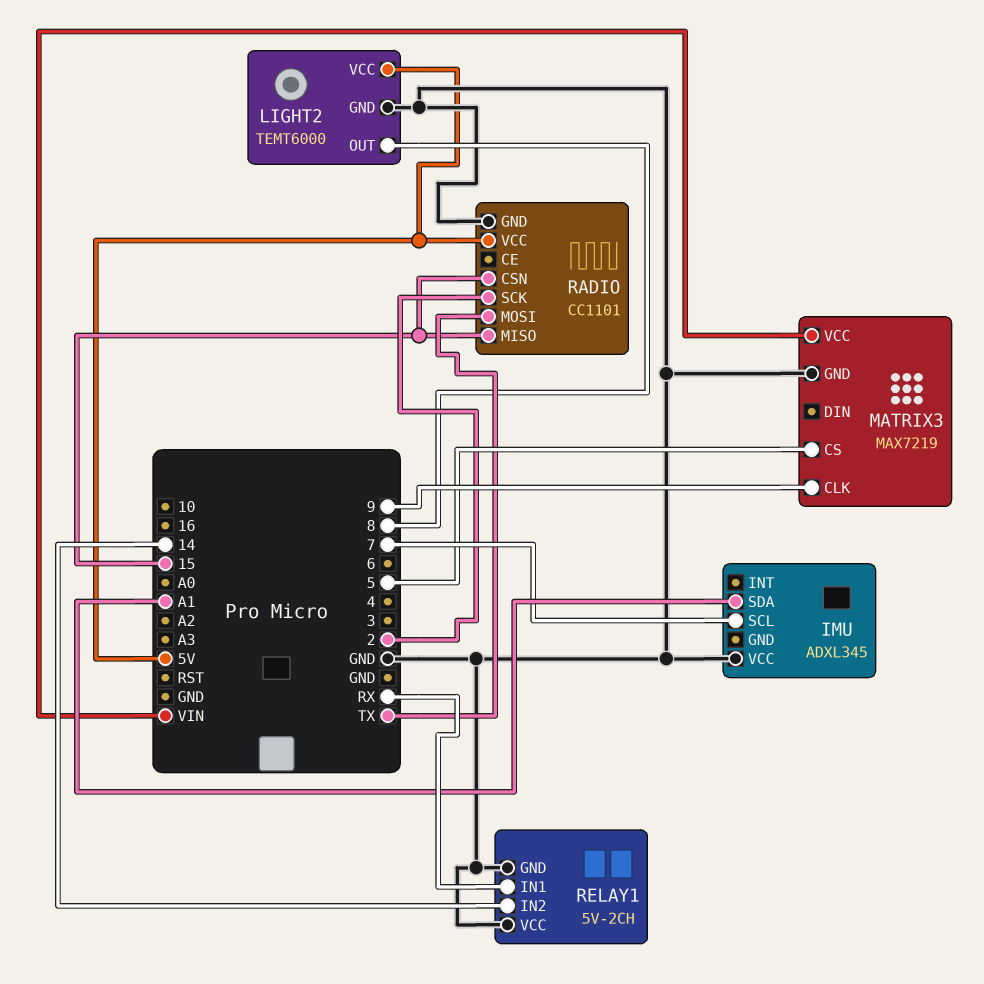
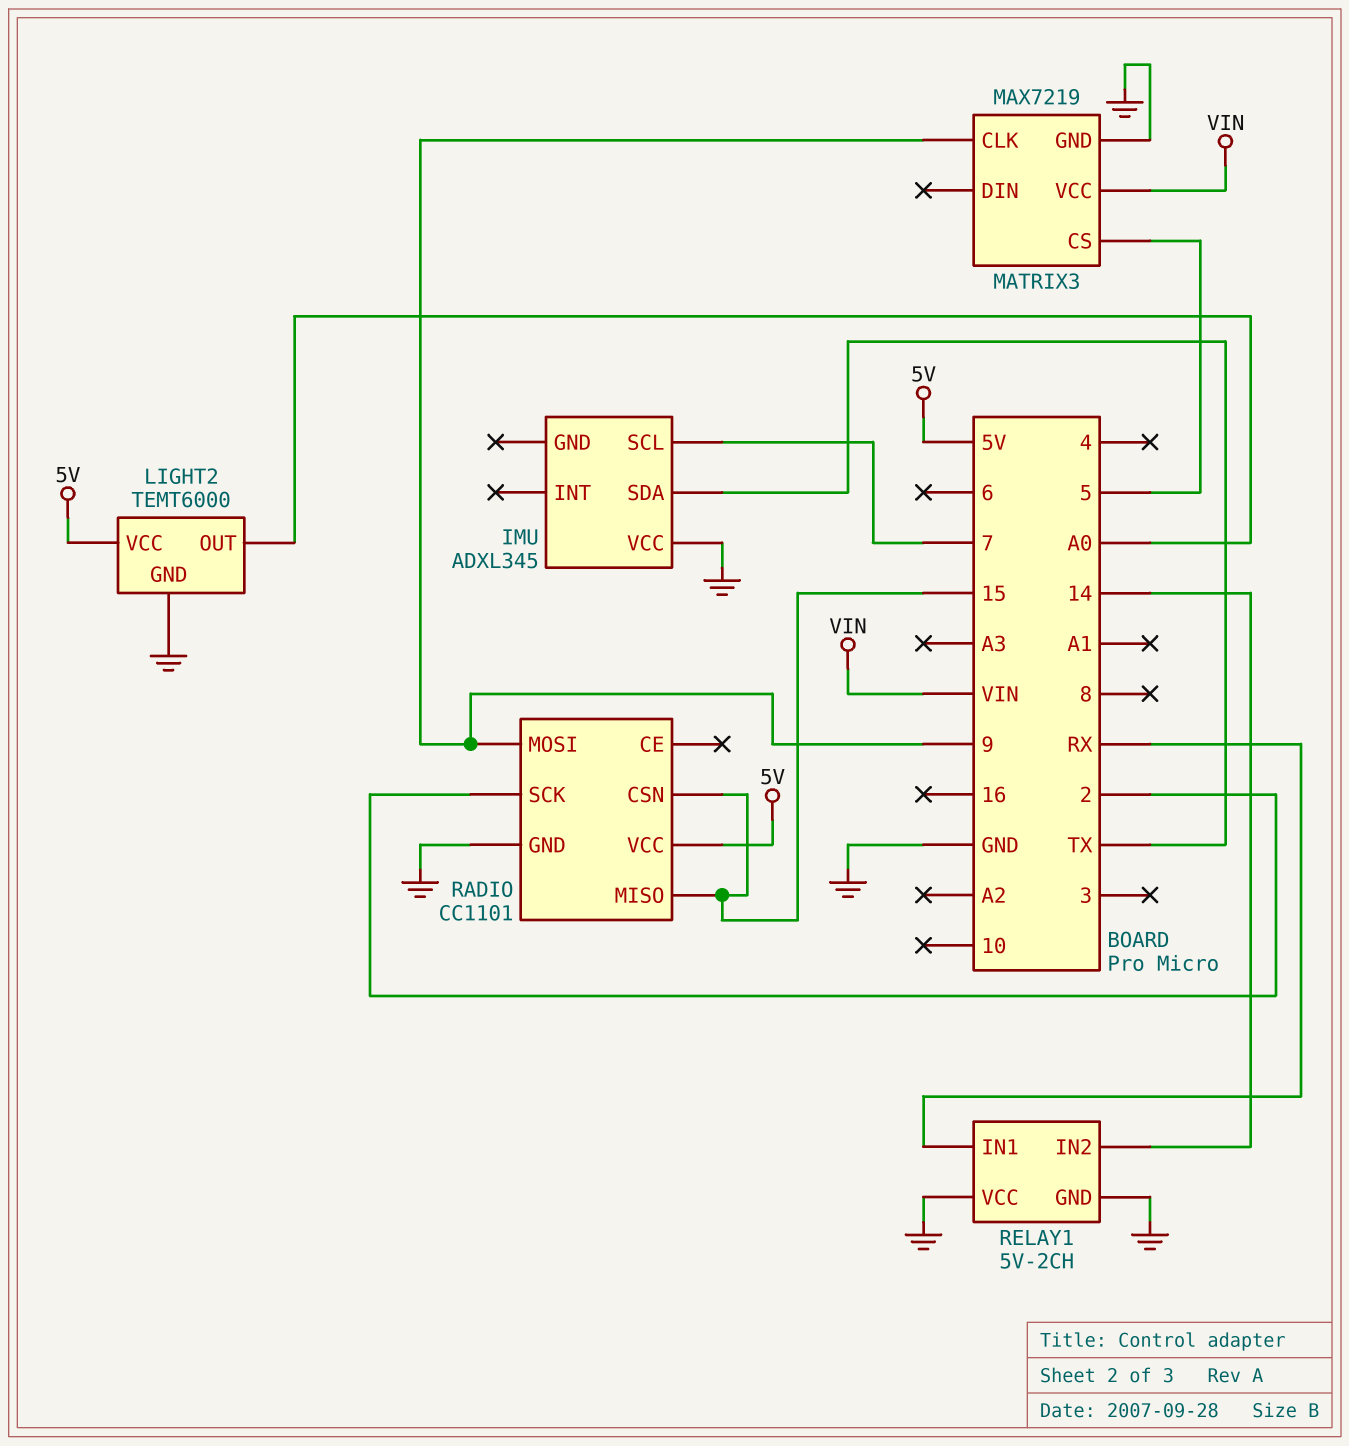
IMU pin SDA: A1 -> TX
LIGHT2 pin OUT: 8 -> A0
RADIO pin MOSI: TX -> 9

